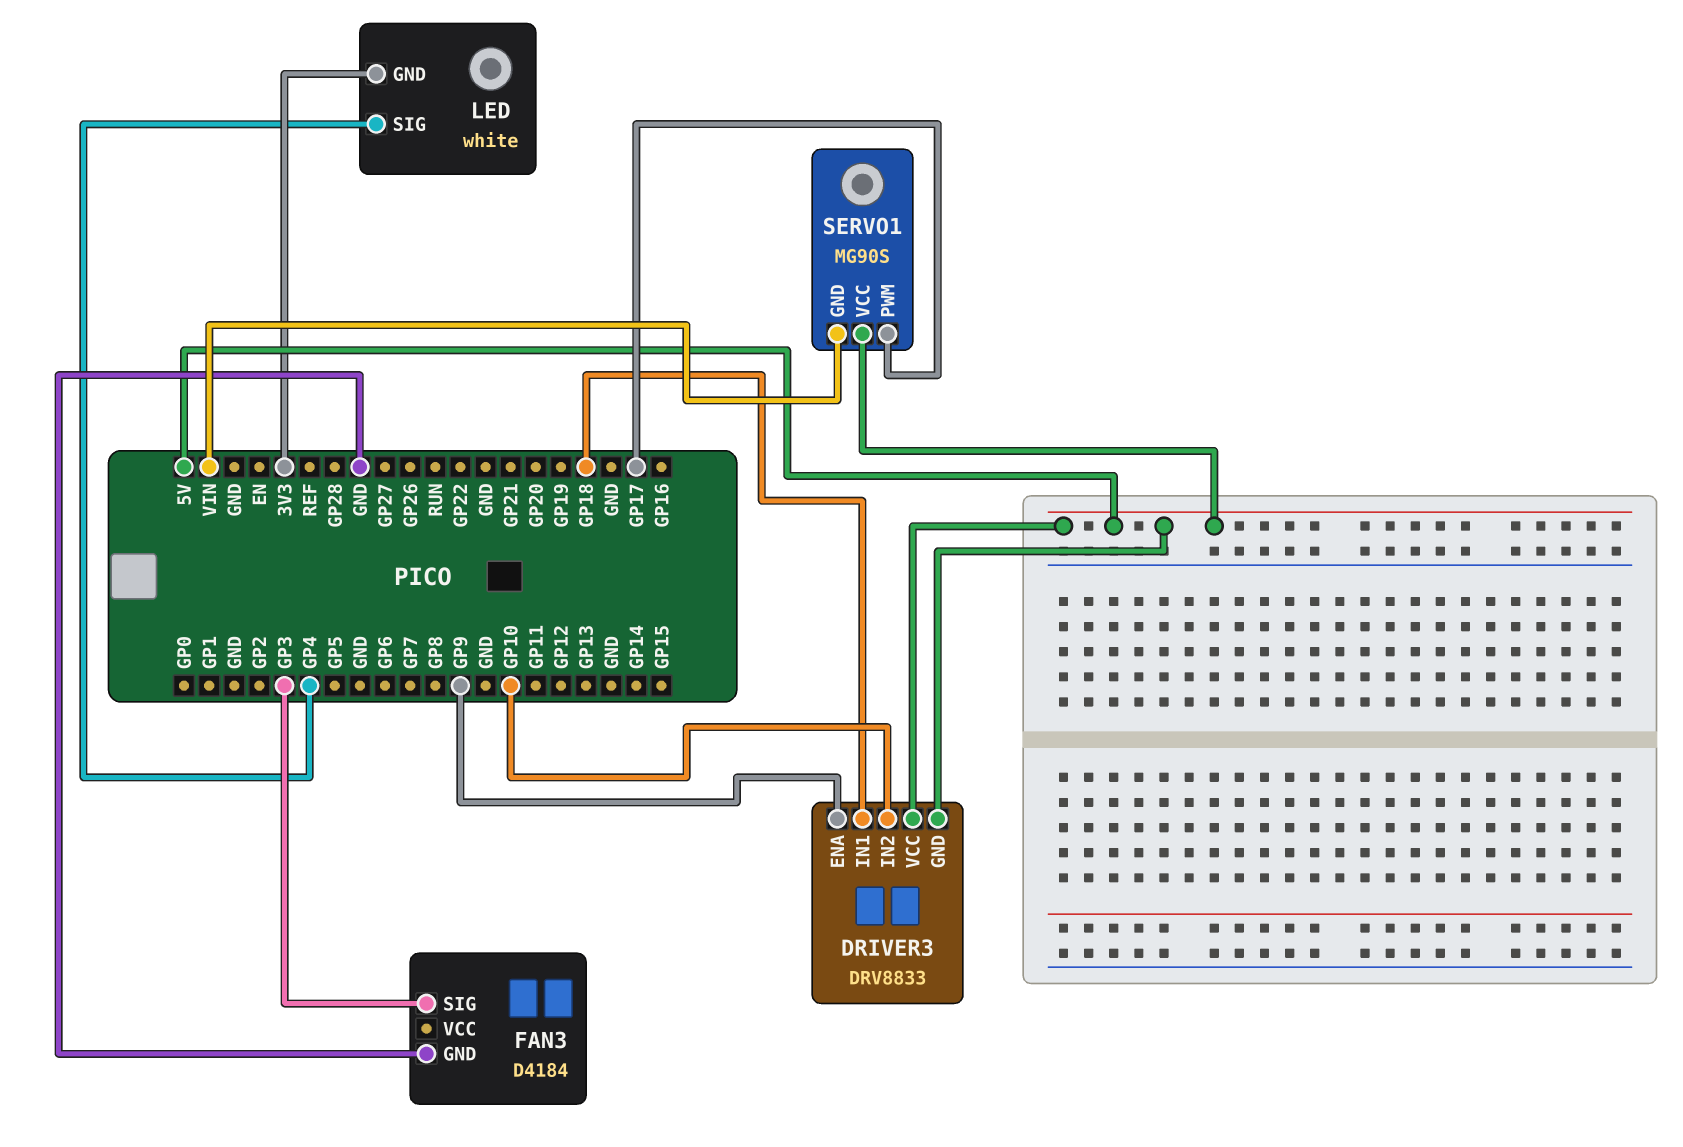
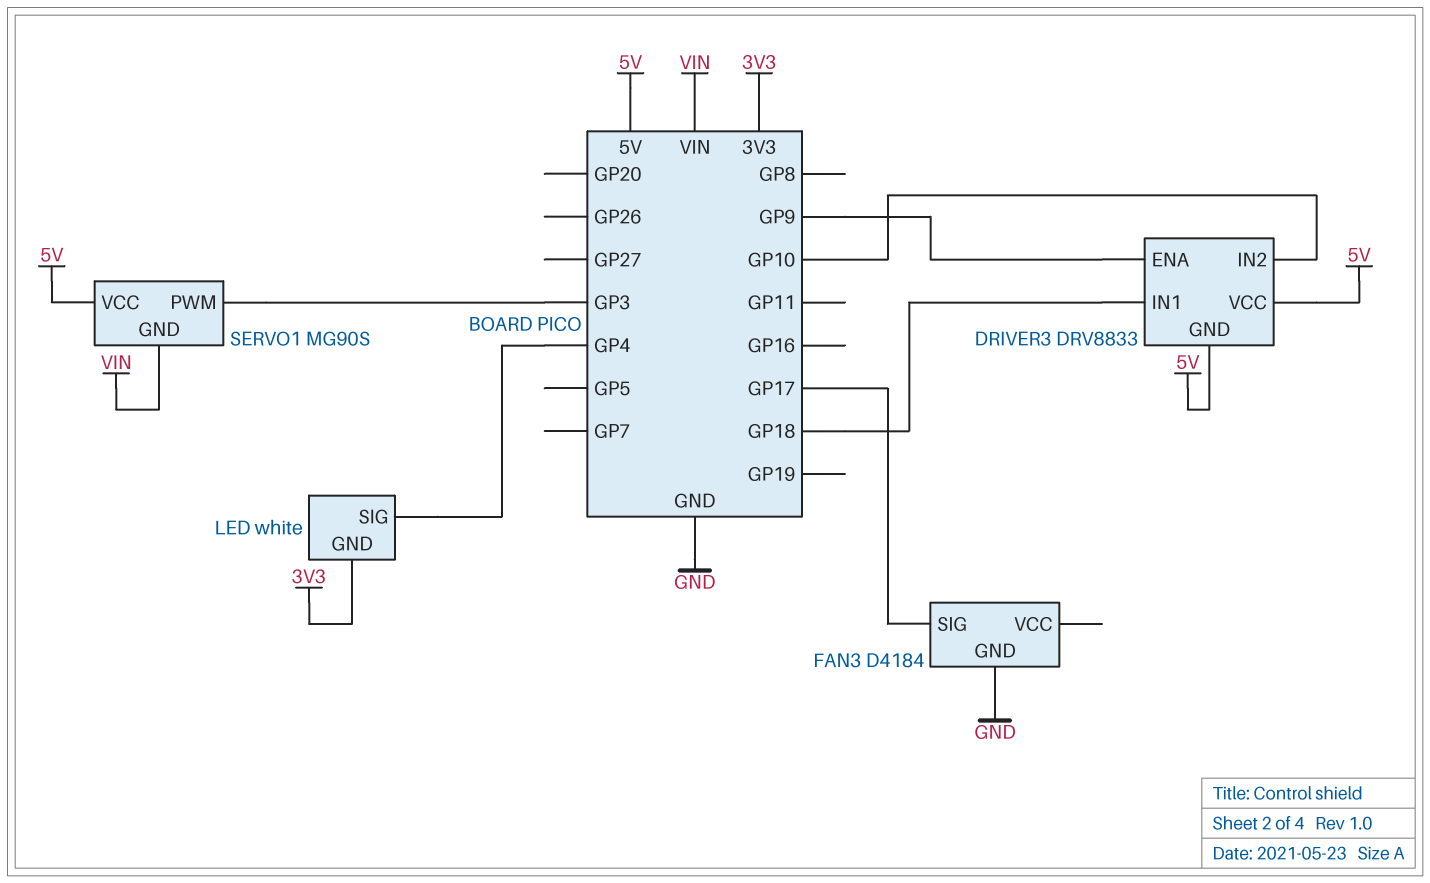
FAN3 pin SIG: GP3 -> GP17
SERVO1 pin PWM: GP17 -> GP3

